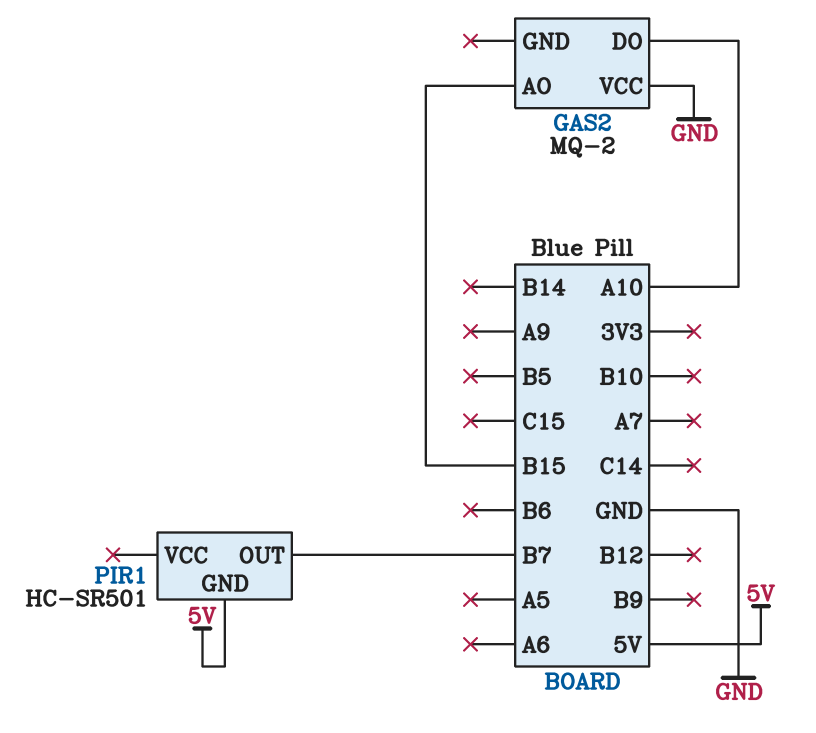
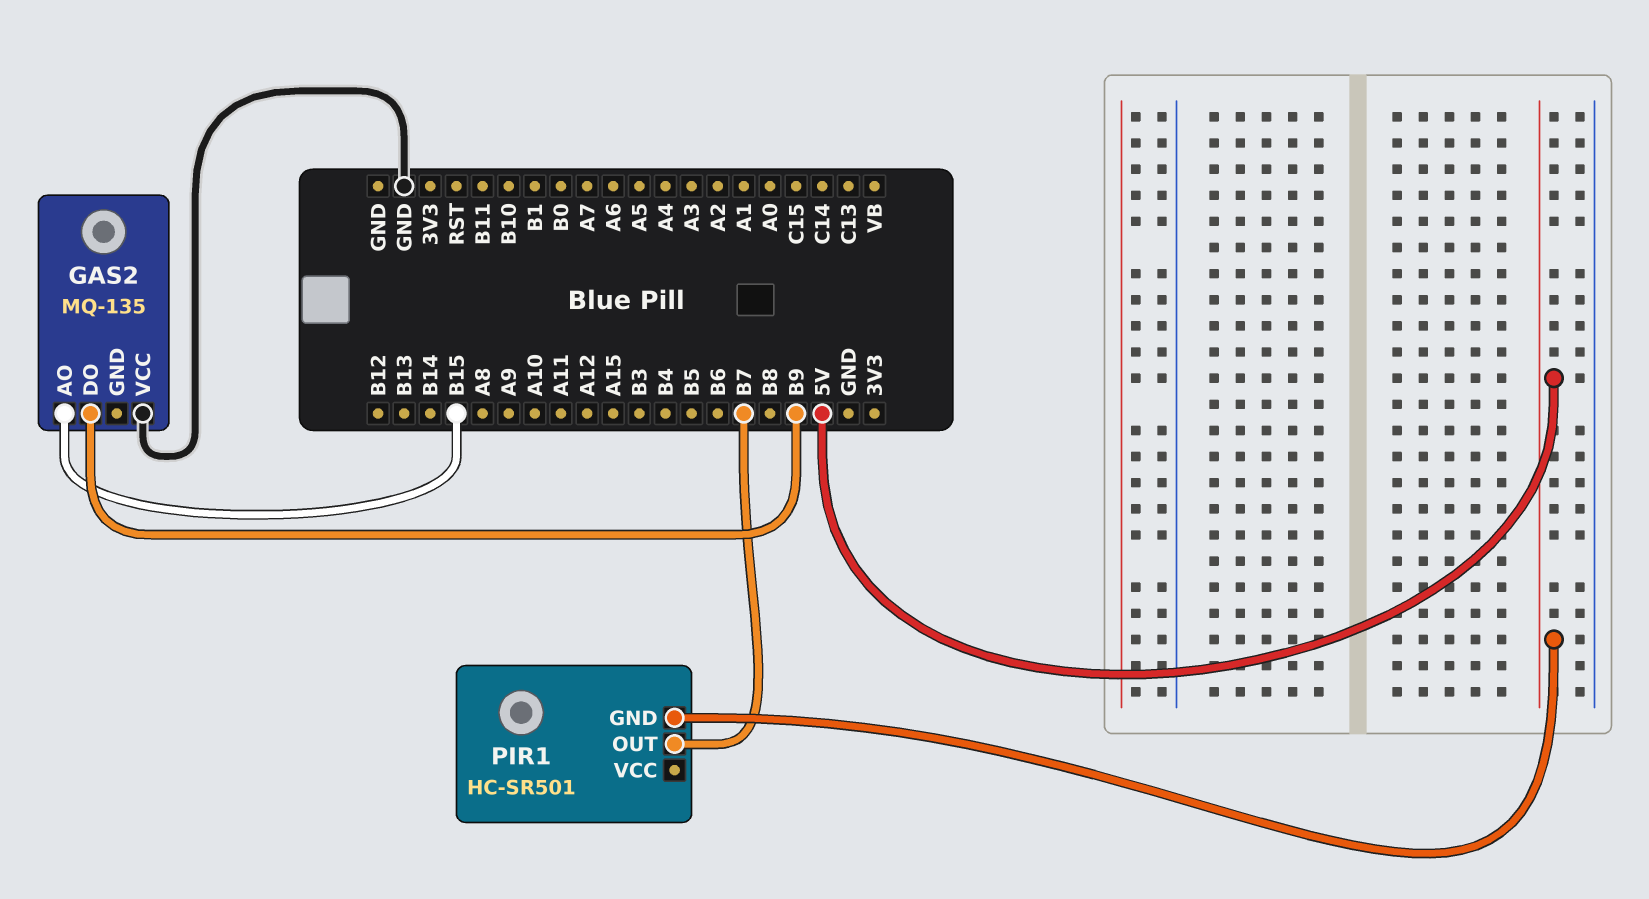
GAS2: MQ-2 -> MQ-135
GAS2 pin DO: A10 -> B9

